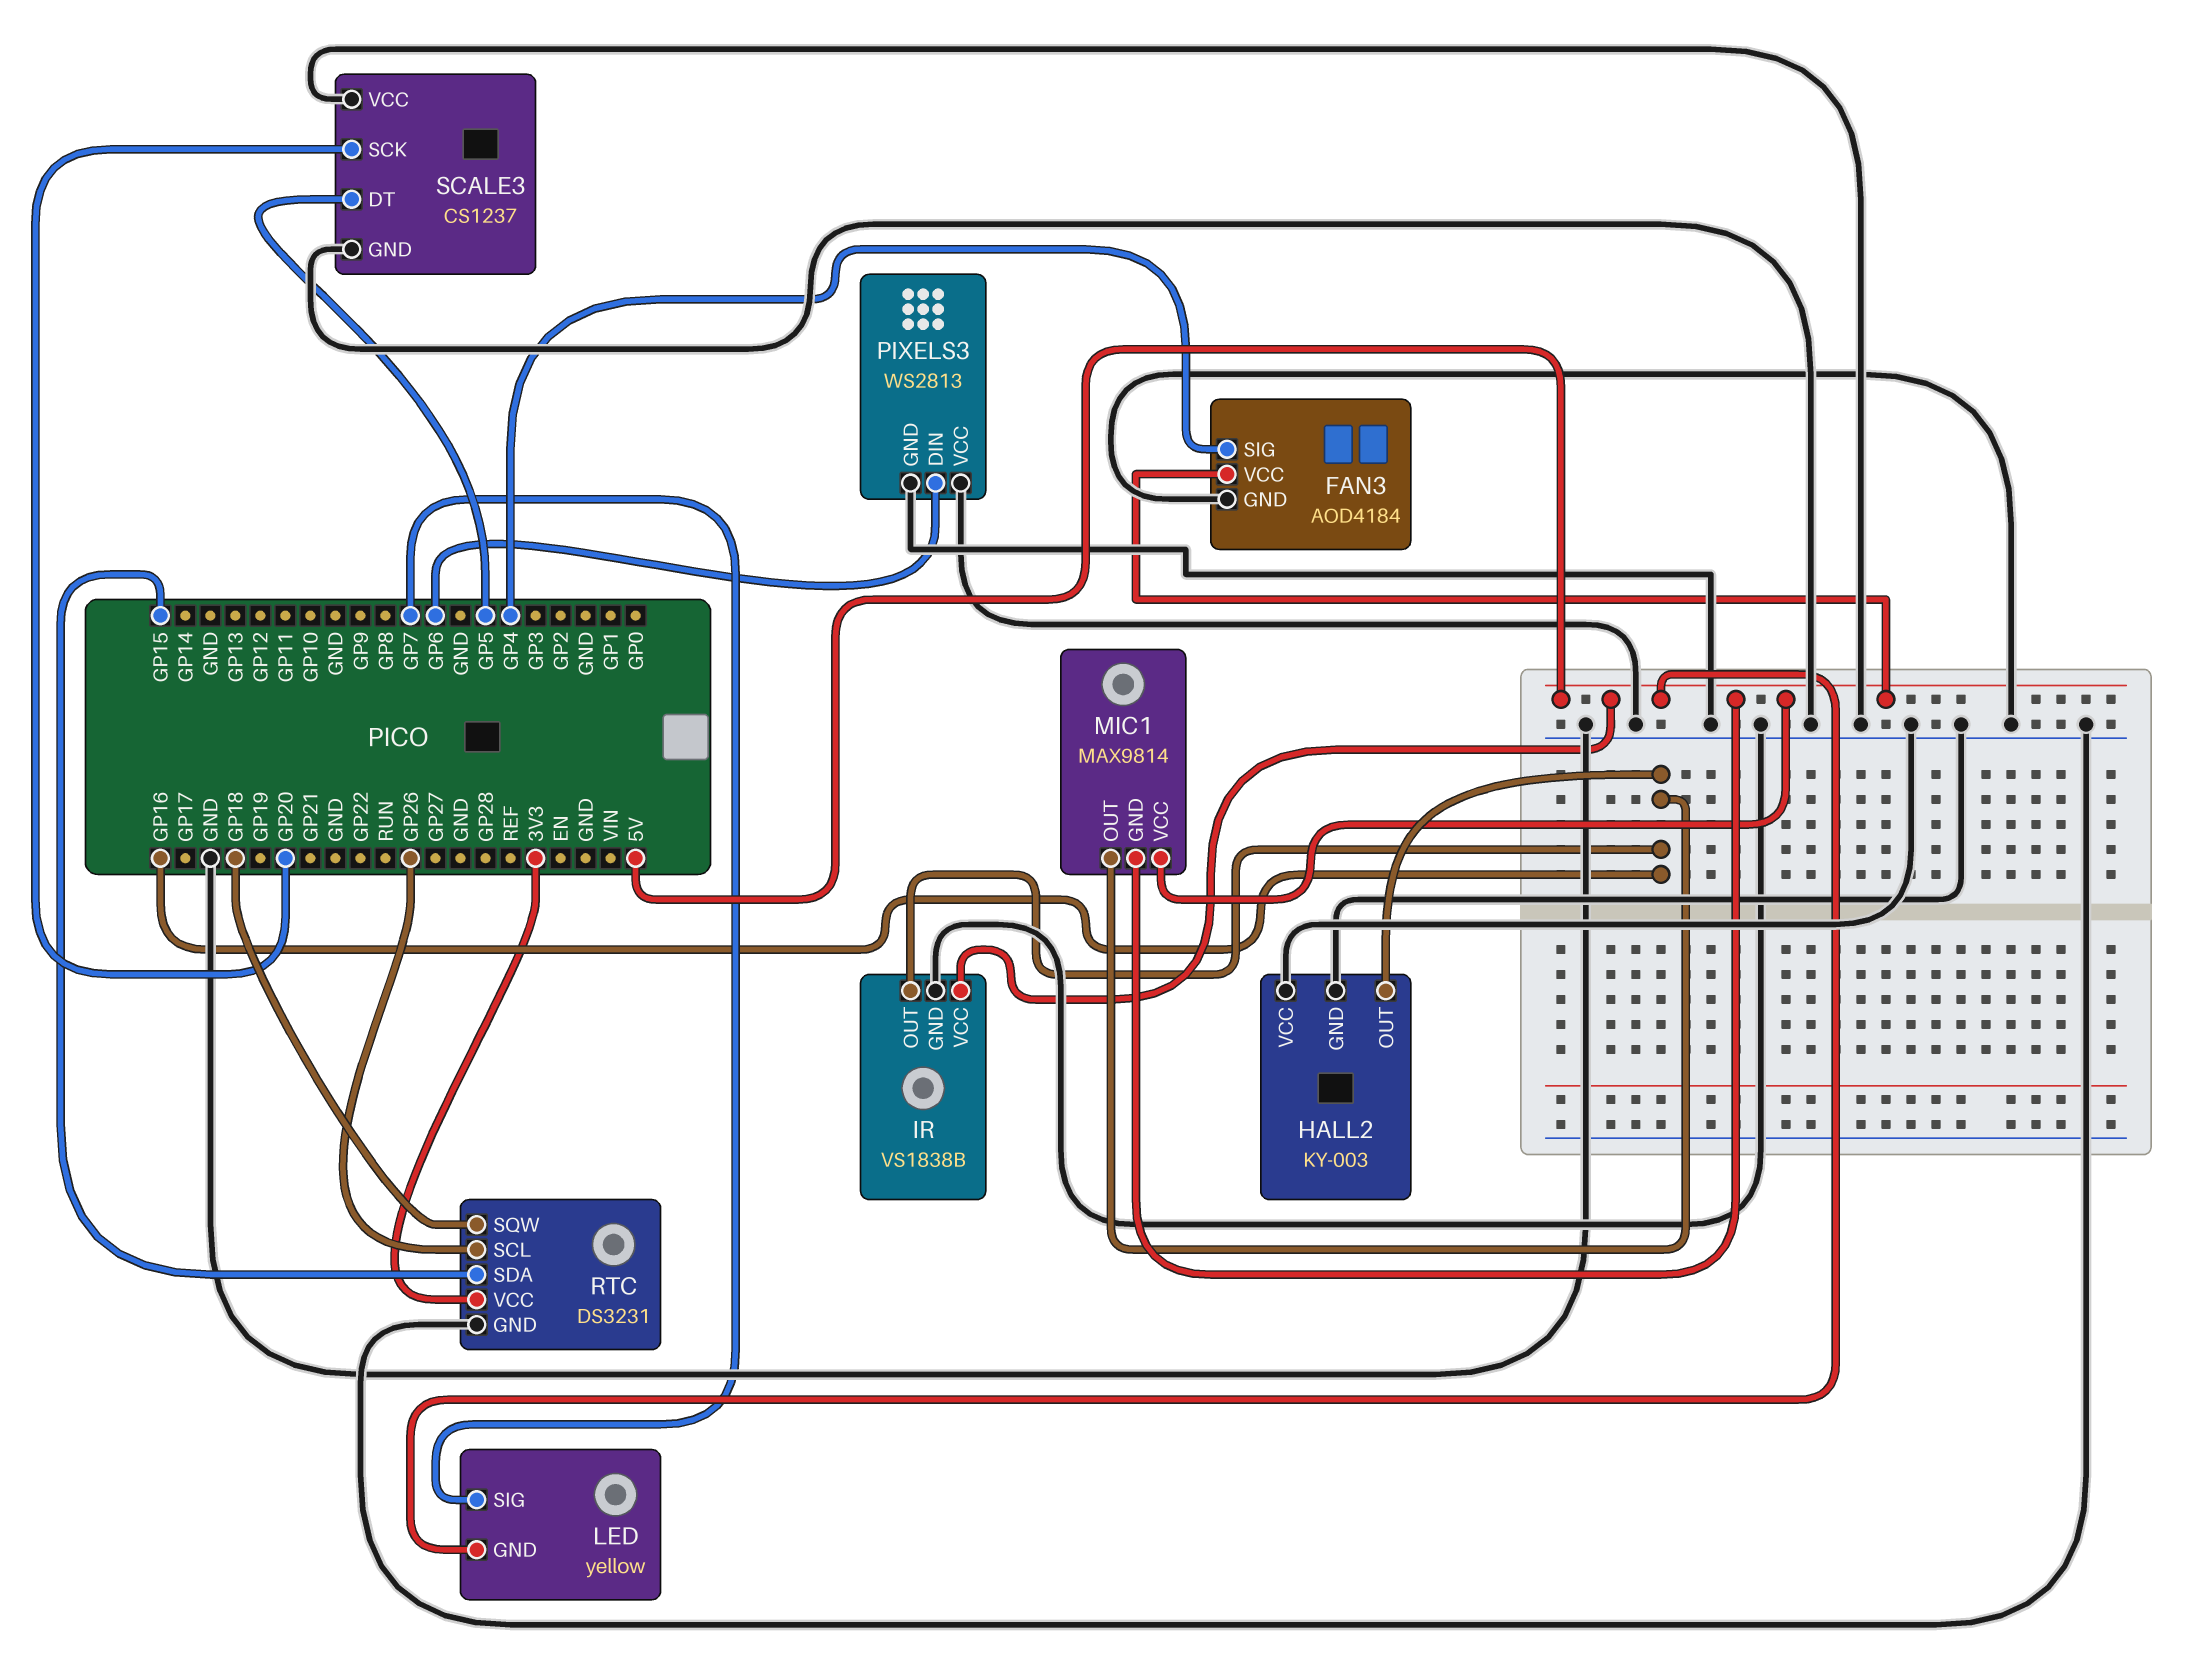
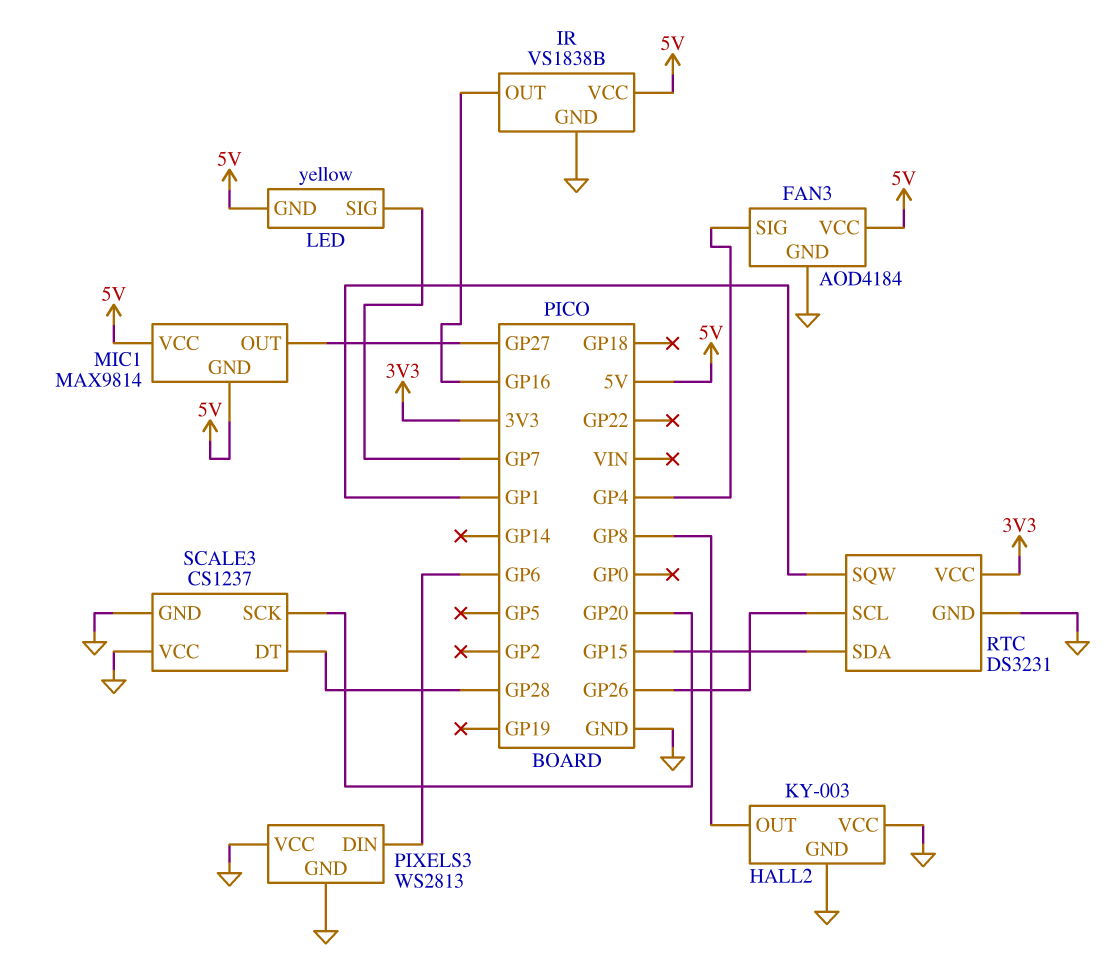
HALL2 pin OUT: GP16 -> GP8
MIC1 pin OUT: GP16 -> GP27
RTC pin SQW: GP18 -> GP1
SCALE3 pin DT: GP5 -> GP28

